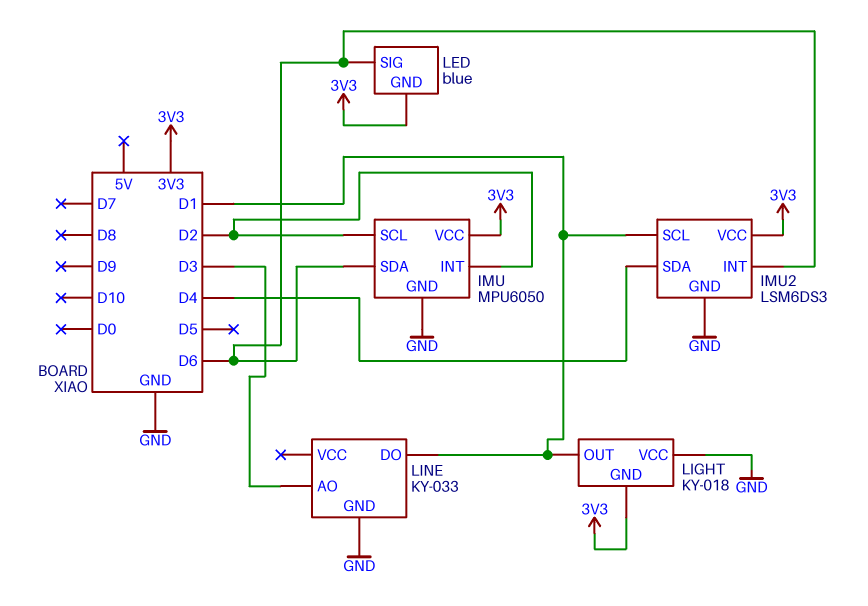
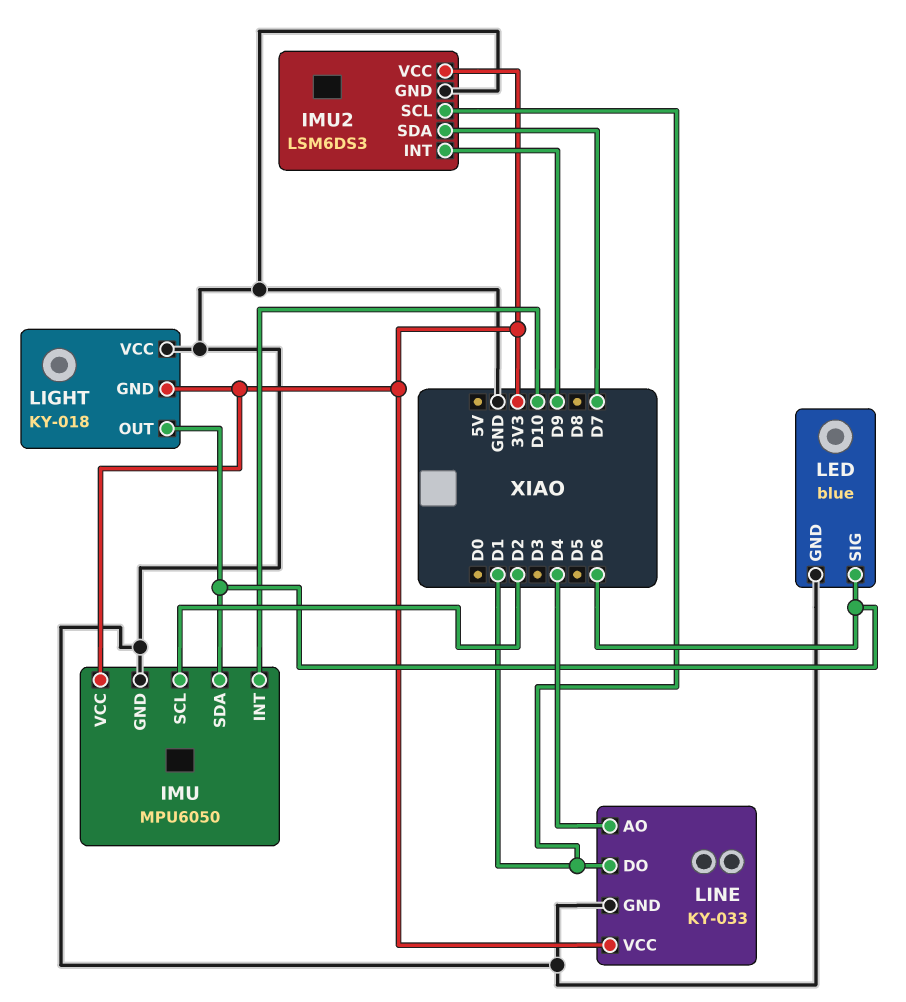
IMU pin INT: D2 -> D10
IMU2 pin INT: D6 -> D9
IMU2 pin SDA: D4 -> D7
LED pin GND: 3V3 -> GND
LIGHT pin OUT: D1 -> D6
LINE pin AO: D3 -> D4
LINE pin VCC: none -> 3V3

